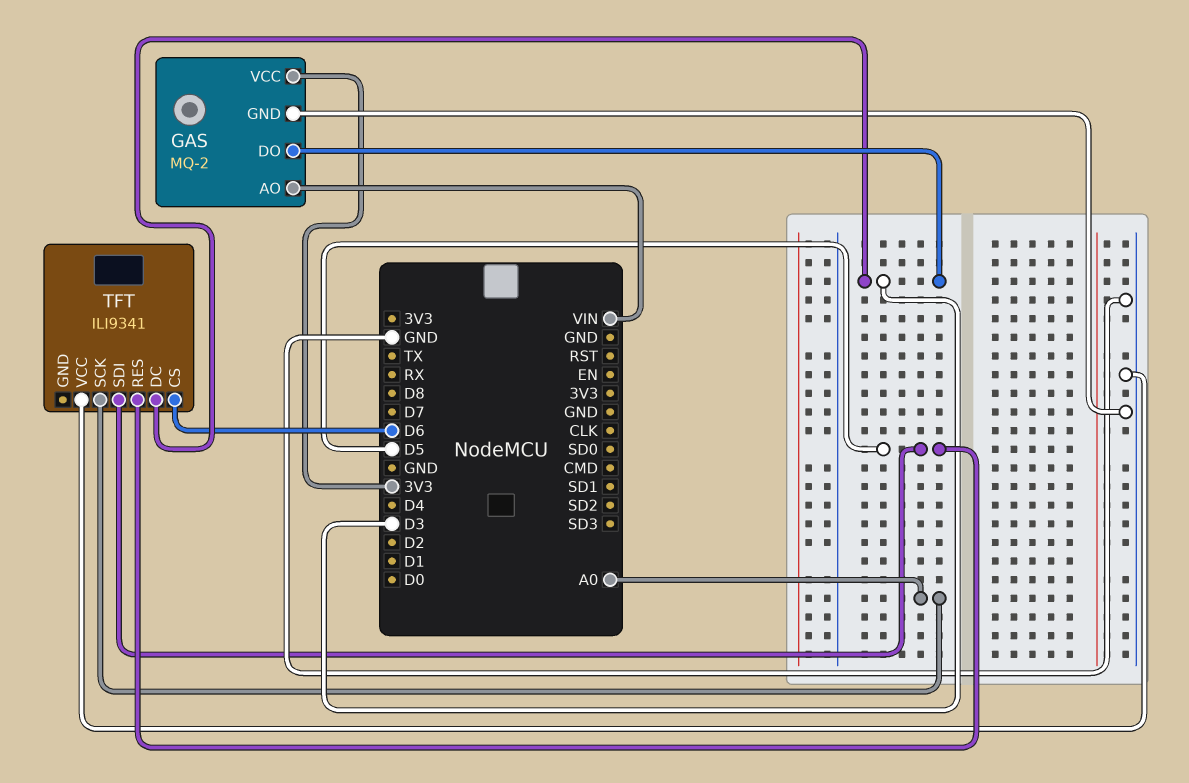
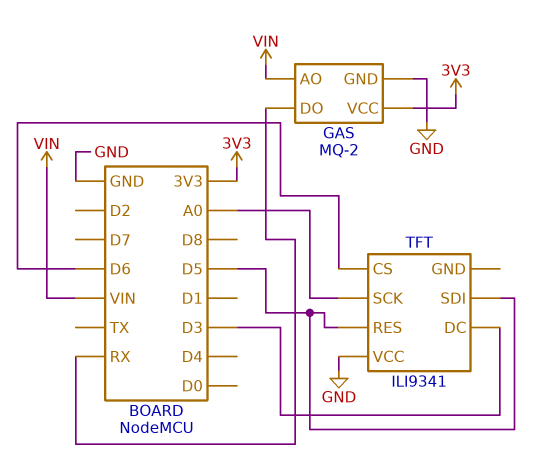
GAS pin DO: D3 -> RX

